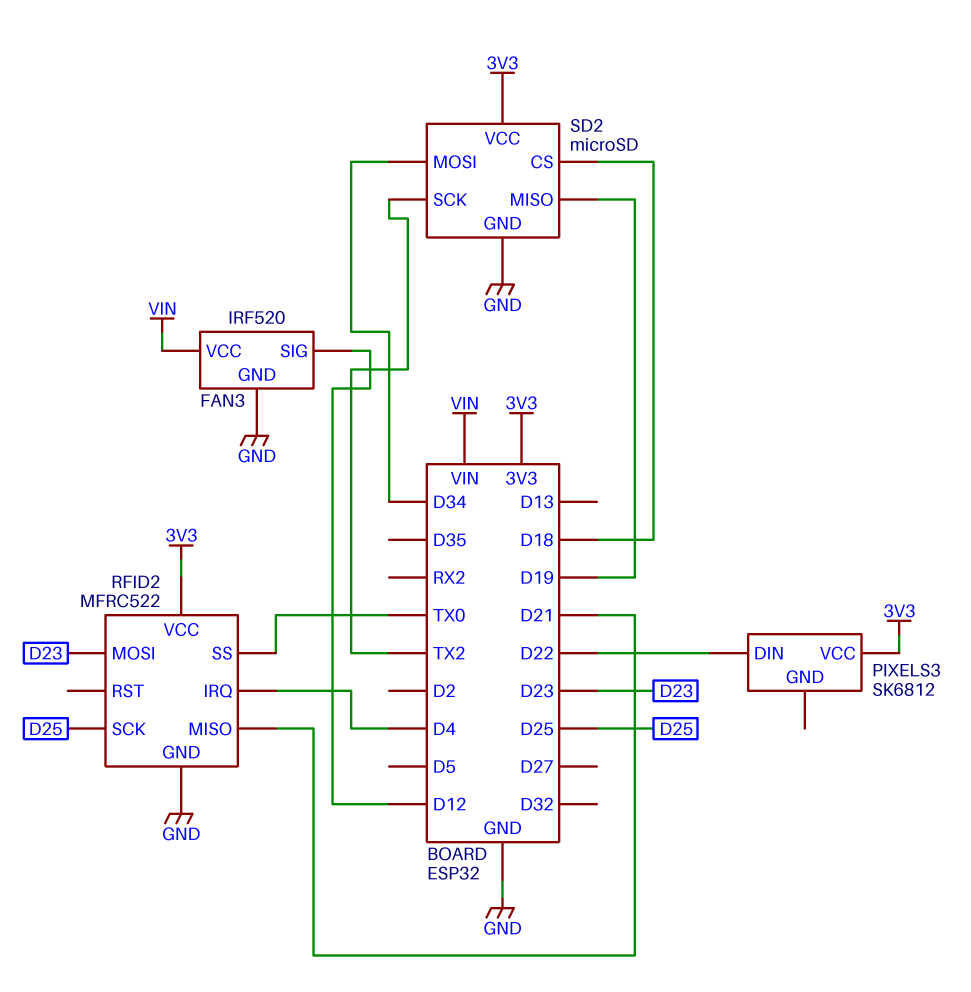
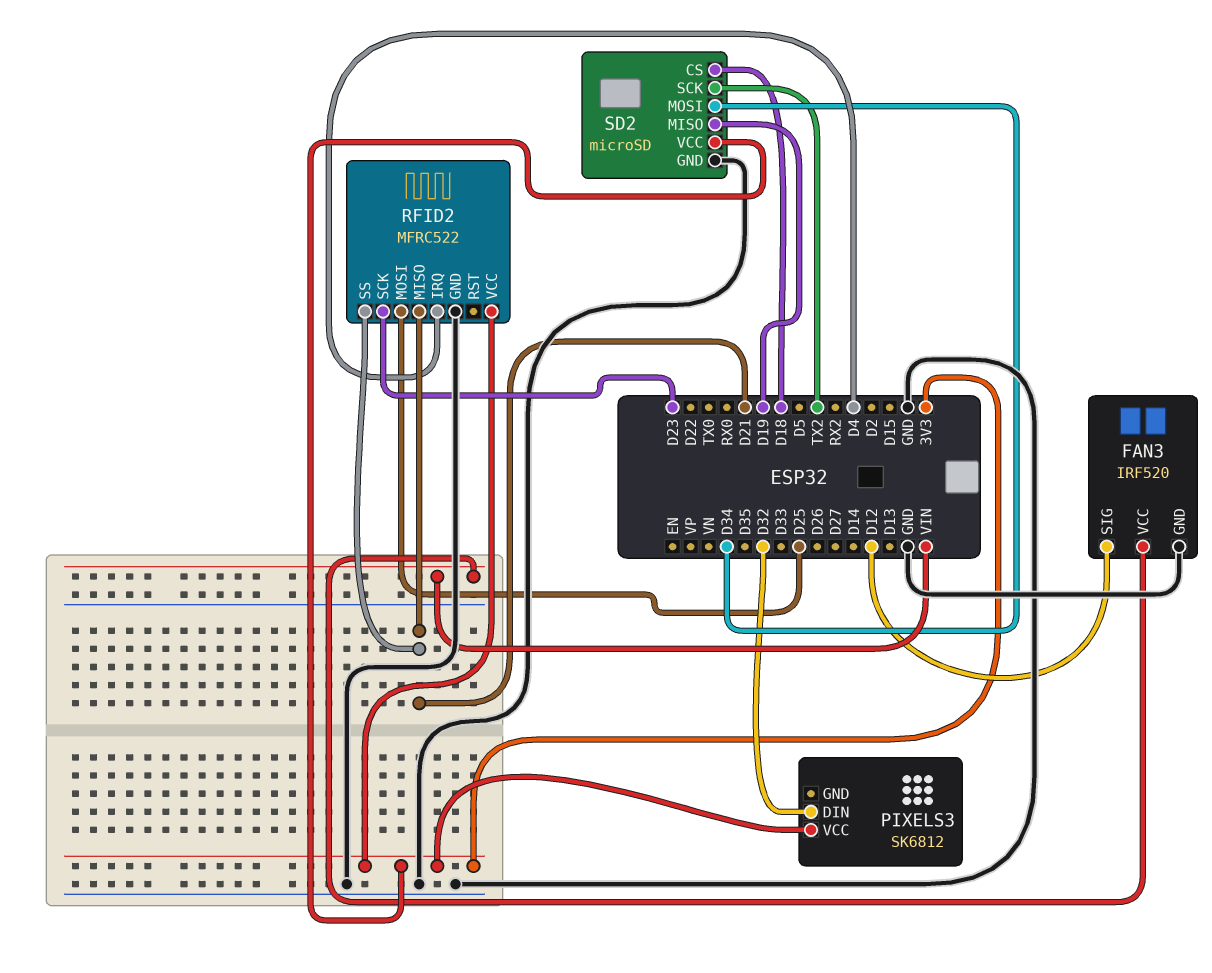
PIXELS3 pin DIN: D22 -> D32
RFID2 pin MOSI: D23 -> D25
RFID2 pin SCK: D25 -> D23
RFID2 pin SS: TX0 -> D21

